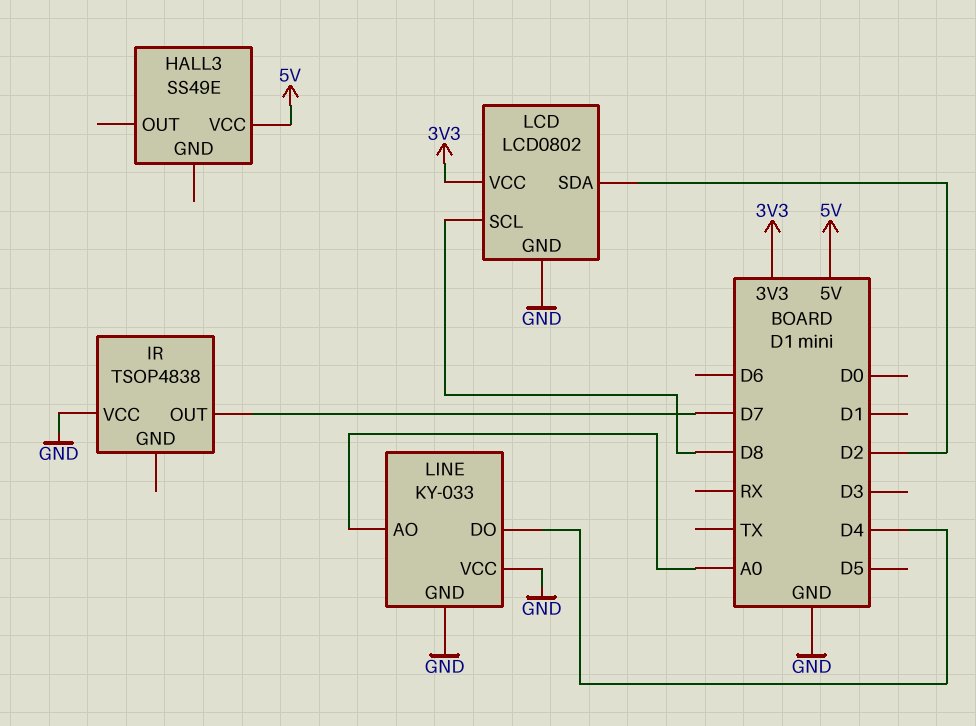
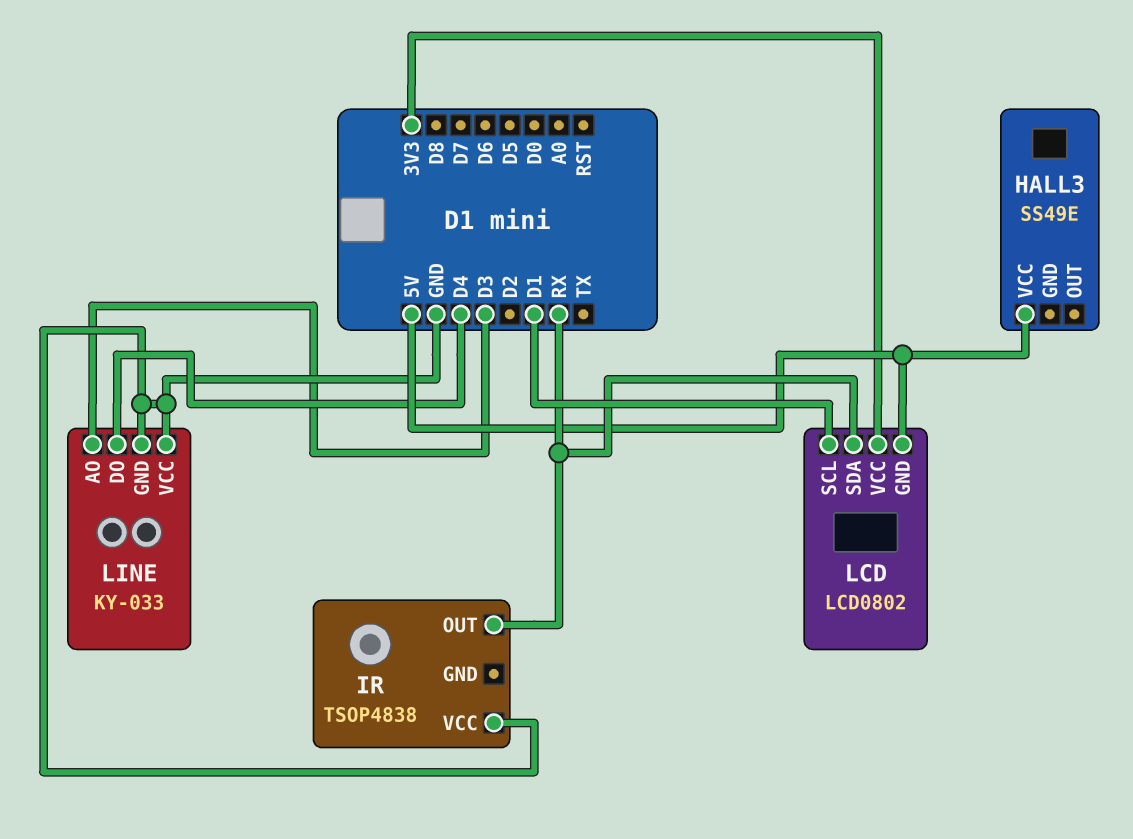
IR pin OUT: D7 -> RX
LCD pin GND: GND -> 5V
LCD pin SCL: D8 -> D1
LCD pin SDA: D2 -> RX
LINE pin AO: A0 -> D3

